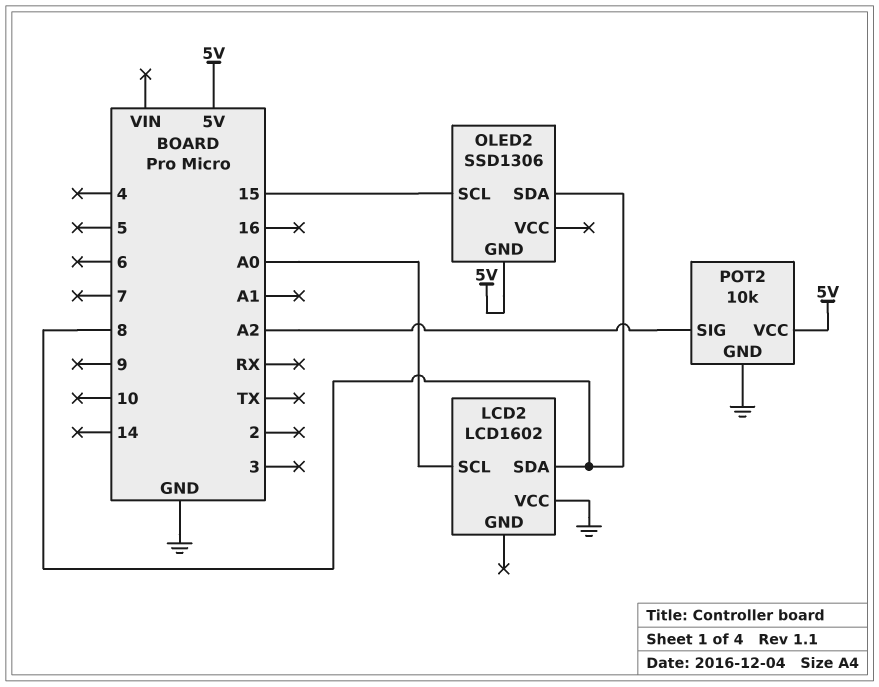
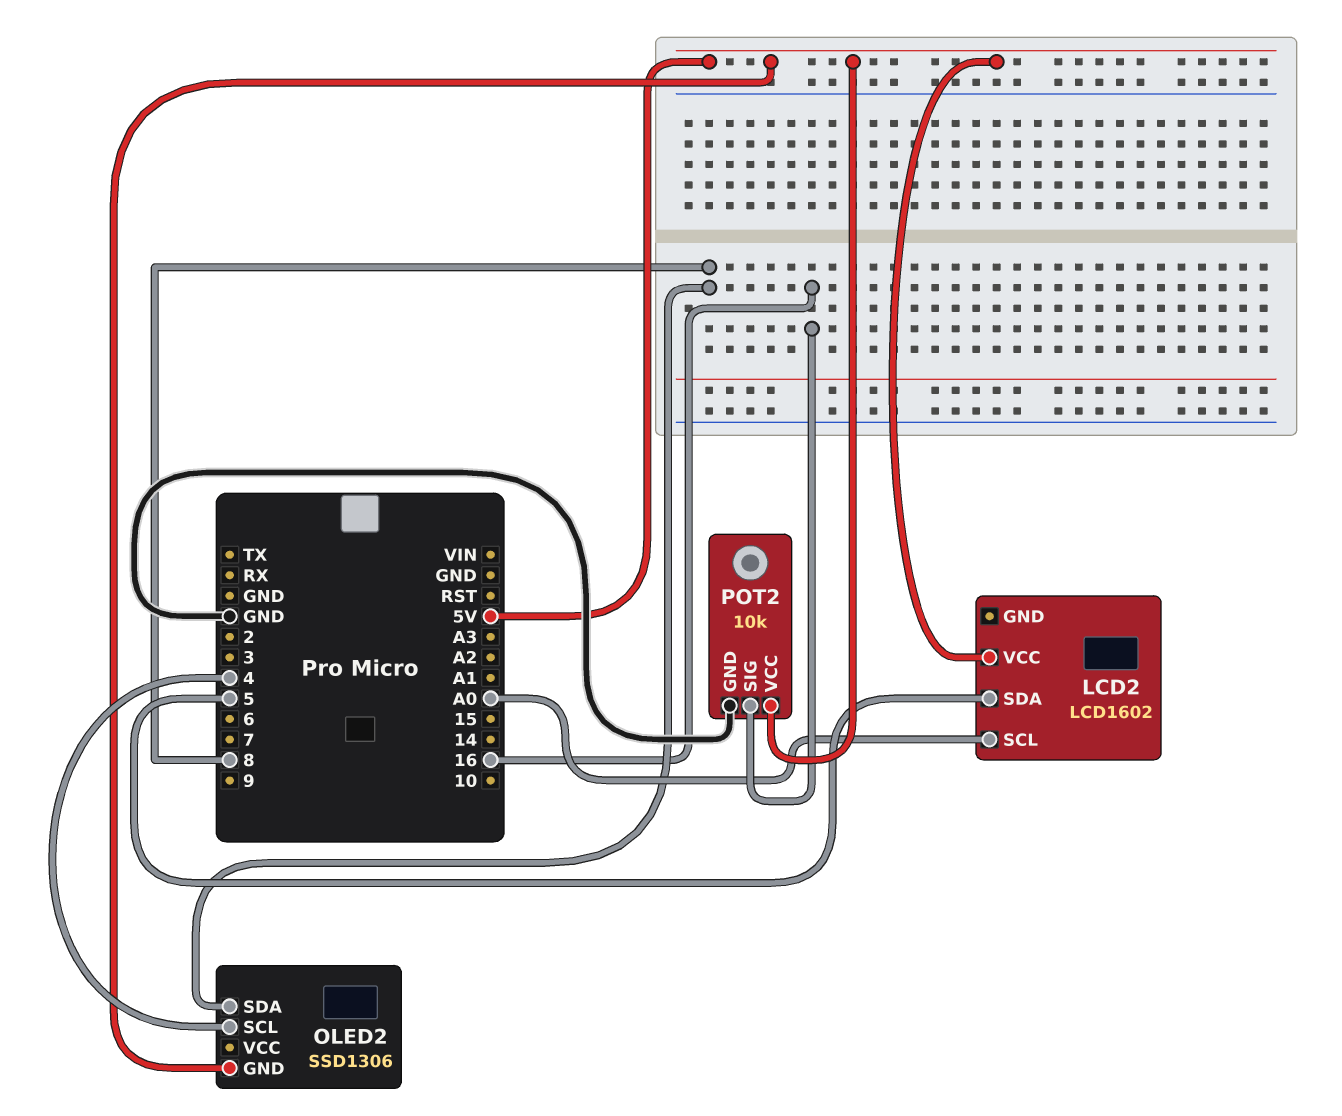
LCD2 pin SDA: 8 -> 5
LCD2 pin VCC: GND -> 5V
OLED2 pin SCL: 15 -> 4
POT2 pin SIG: A2 -> 16

